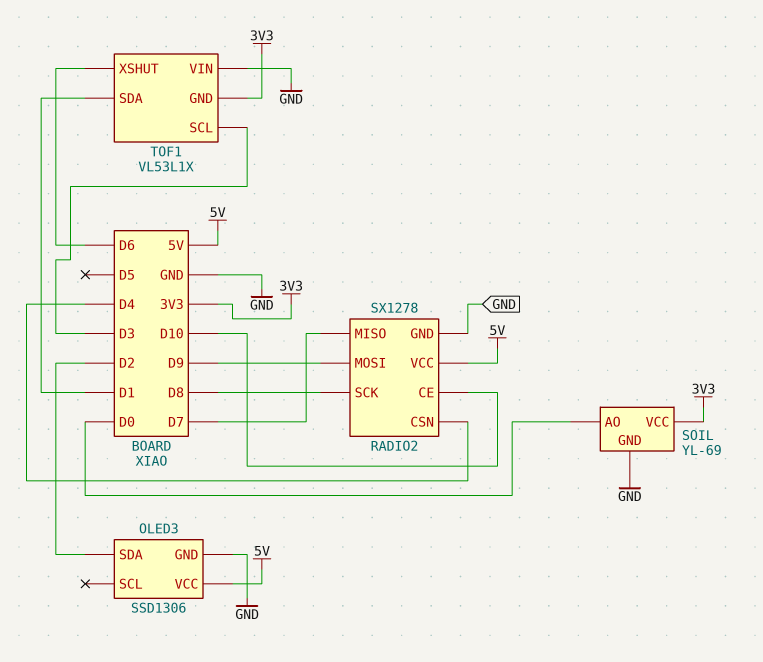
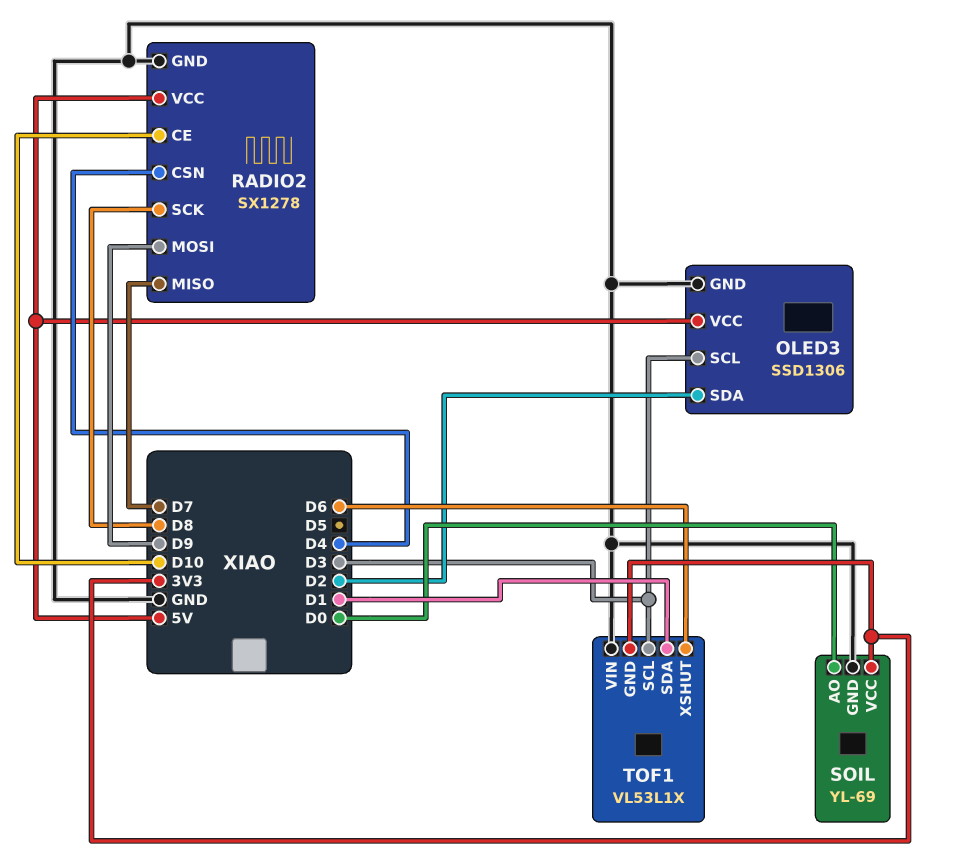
OLED3 pin SCL: none -> D3

